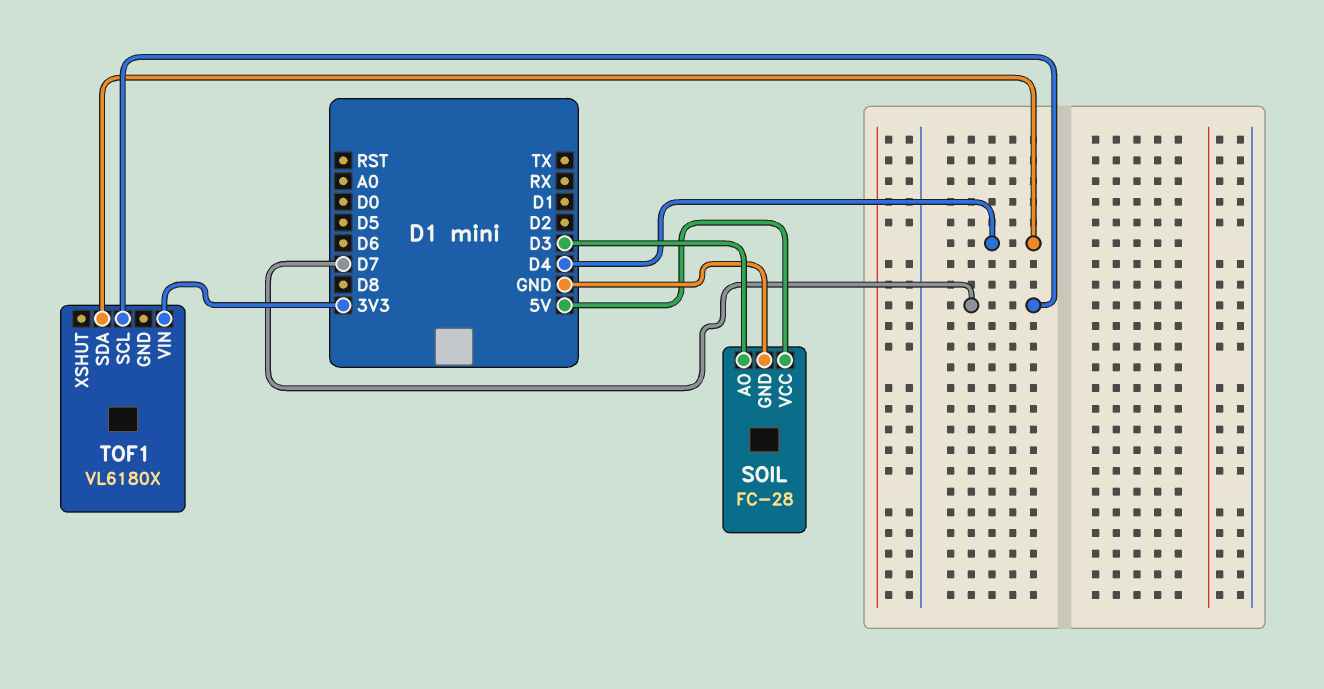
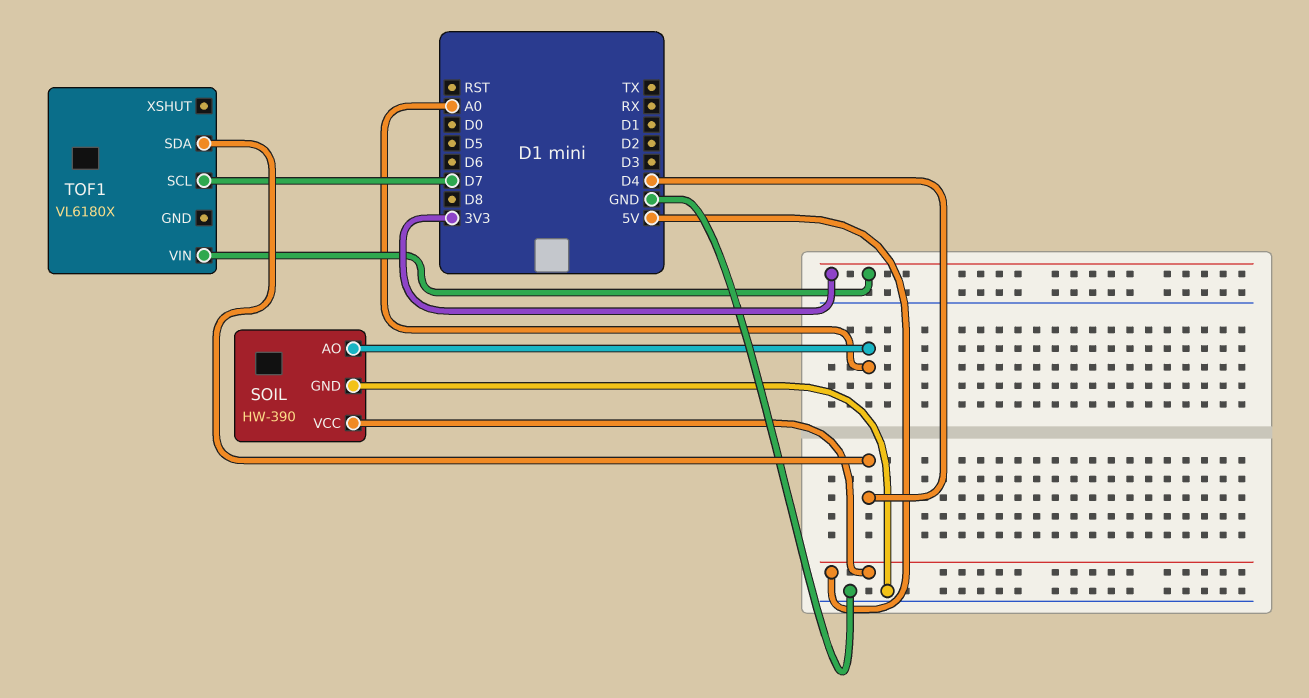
SOIL: FC-28 -> HW-390
SOIL pin AO: D3 -> A0

